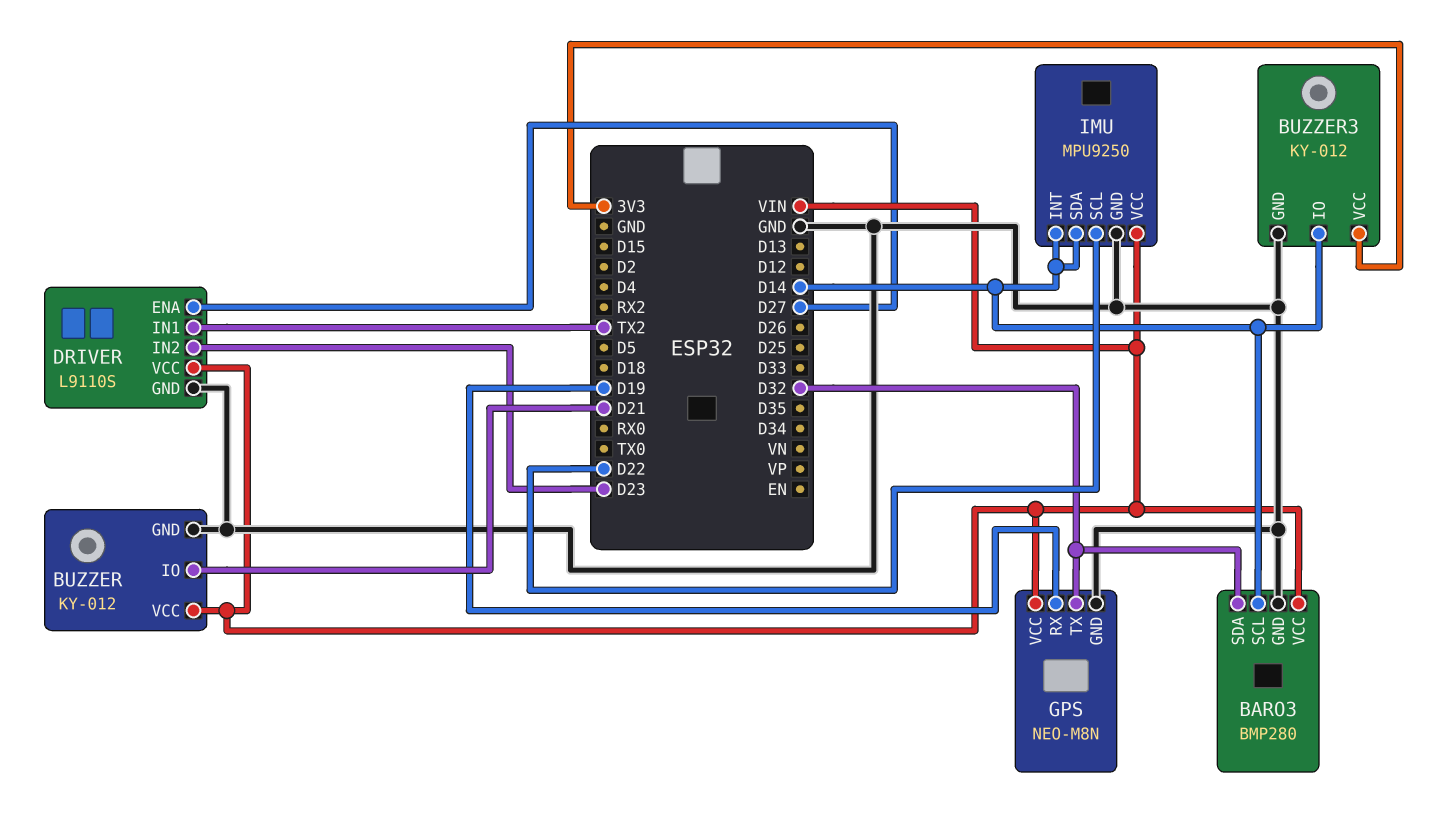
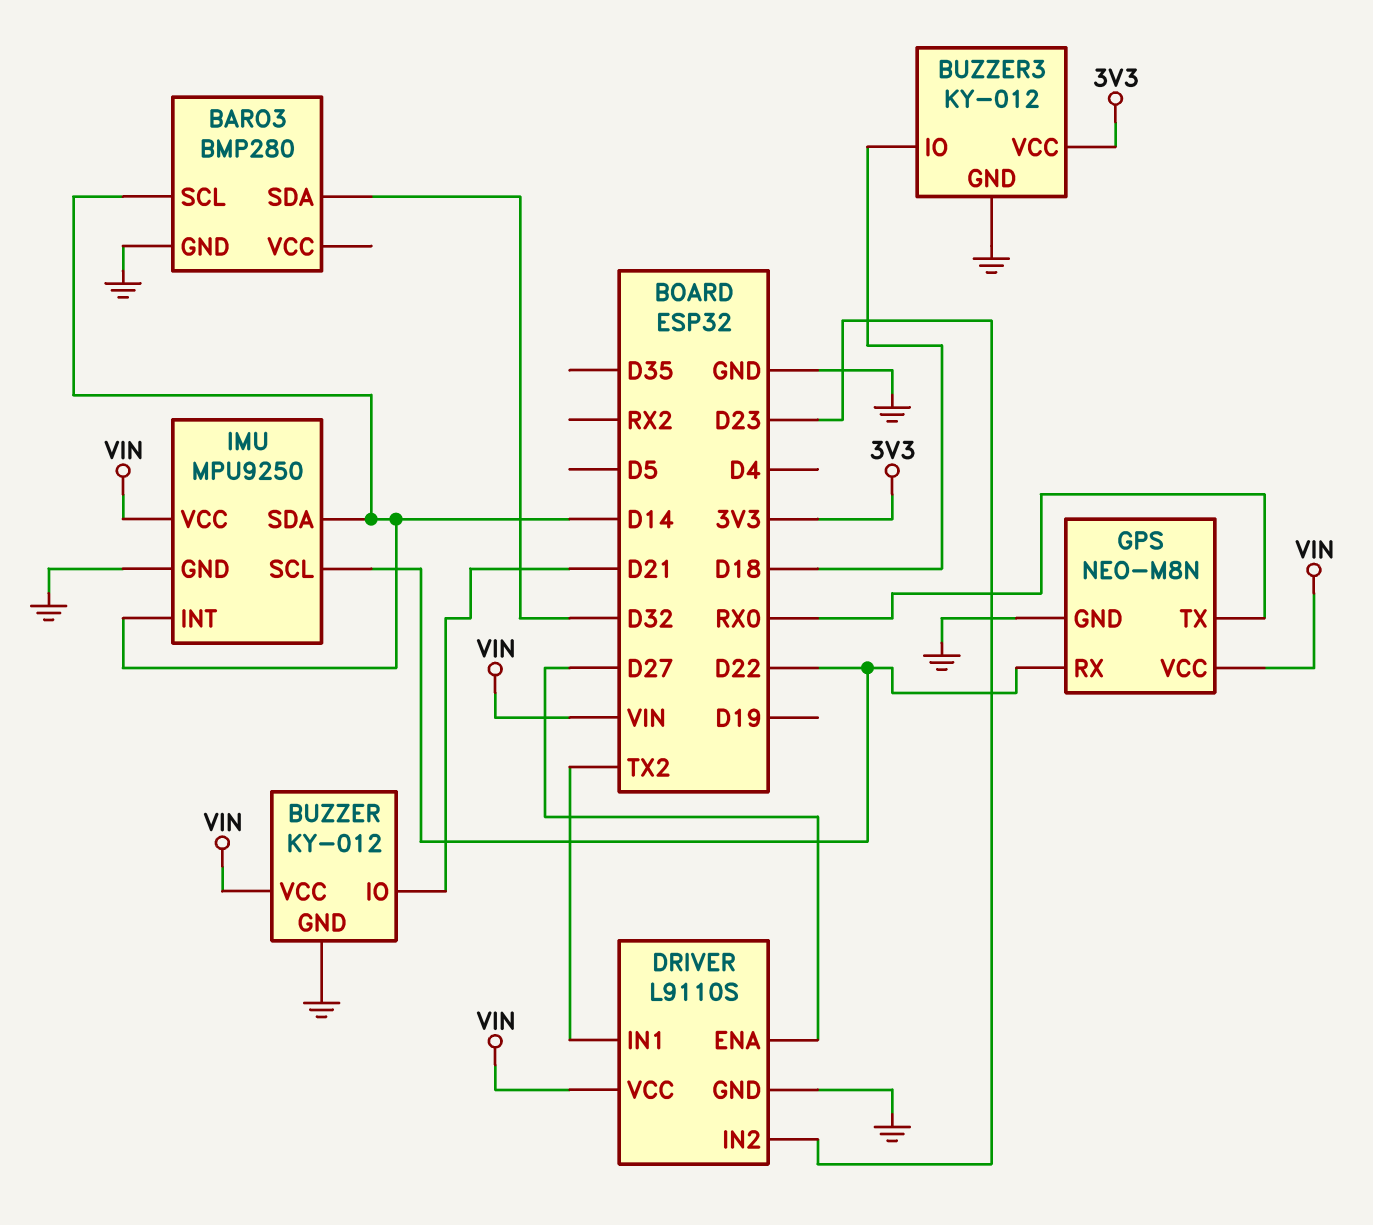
BARO3 pin VCC: VIN -> none
BUZZER3 pin IO: D14 -> D18
GPS pin RX: D19 -> D22
GPS pin TX: D32 -> RX0

